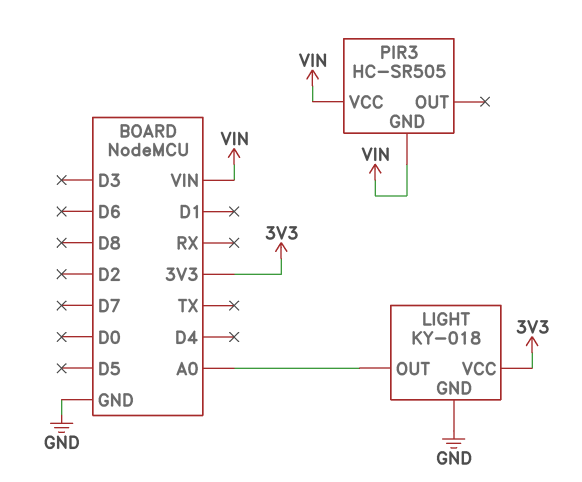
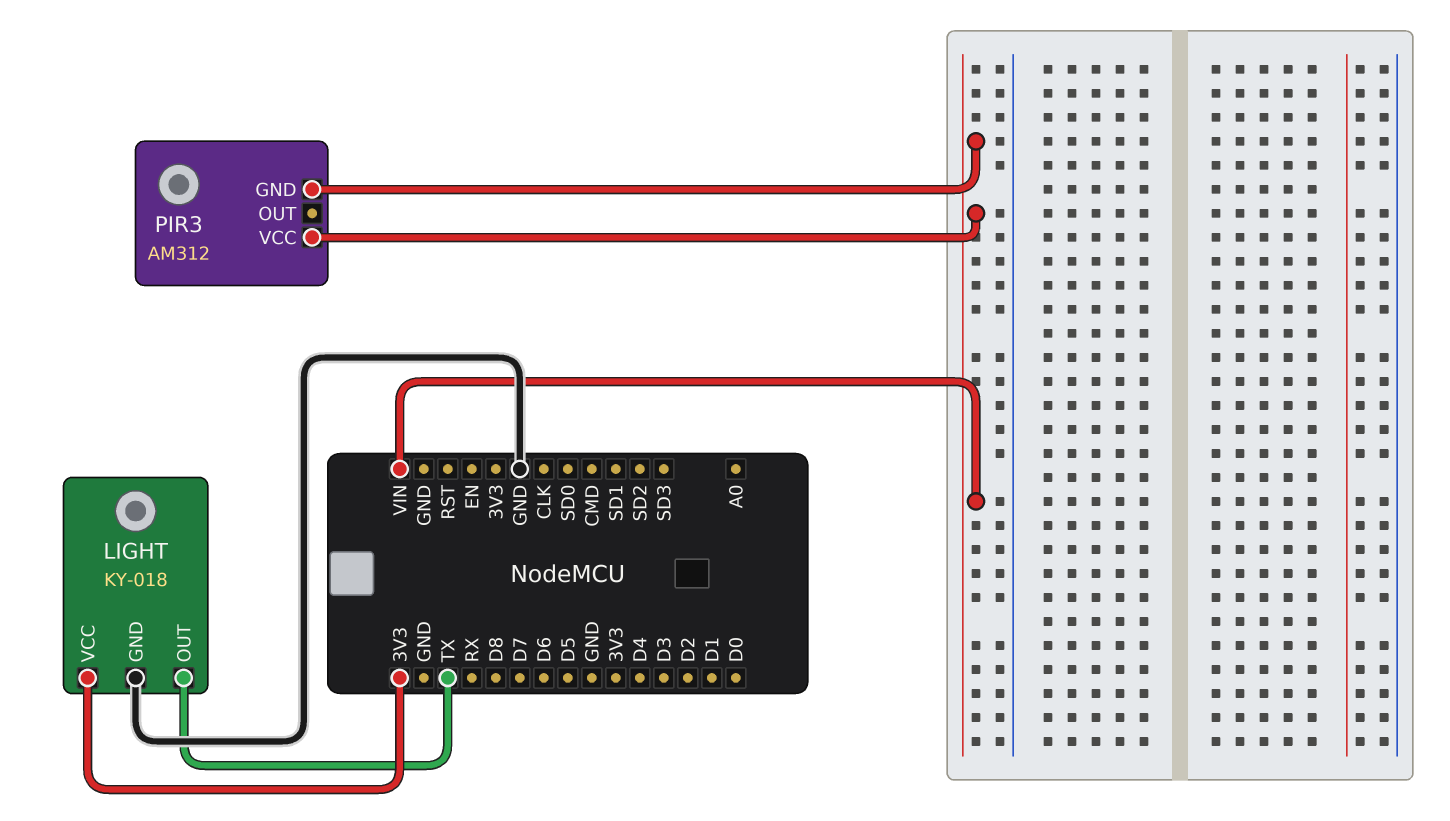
LIGHT pin OUT: A0 -> TX
PIR3: HC-SR505 -> AM312

